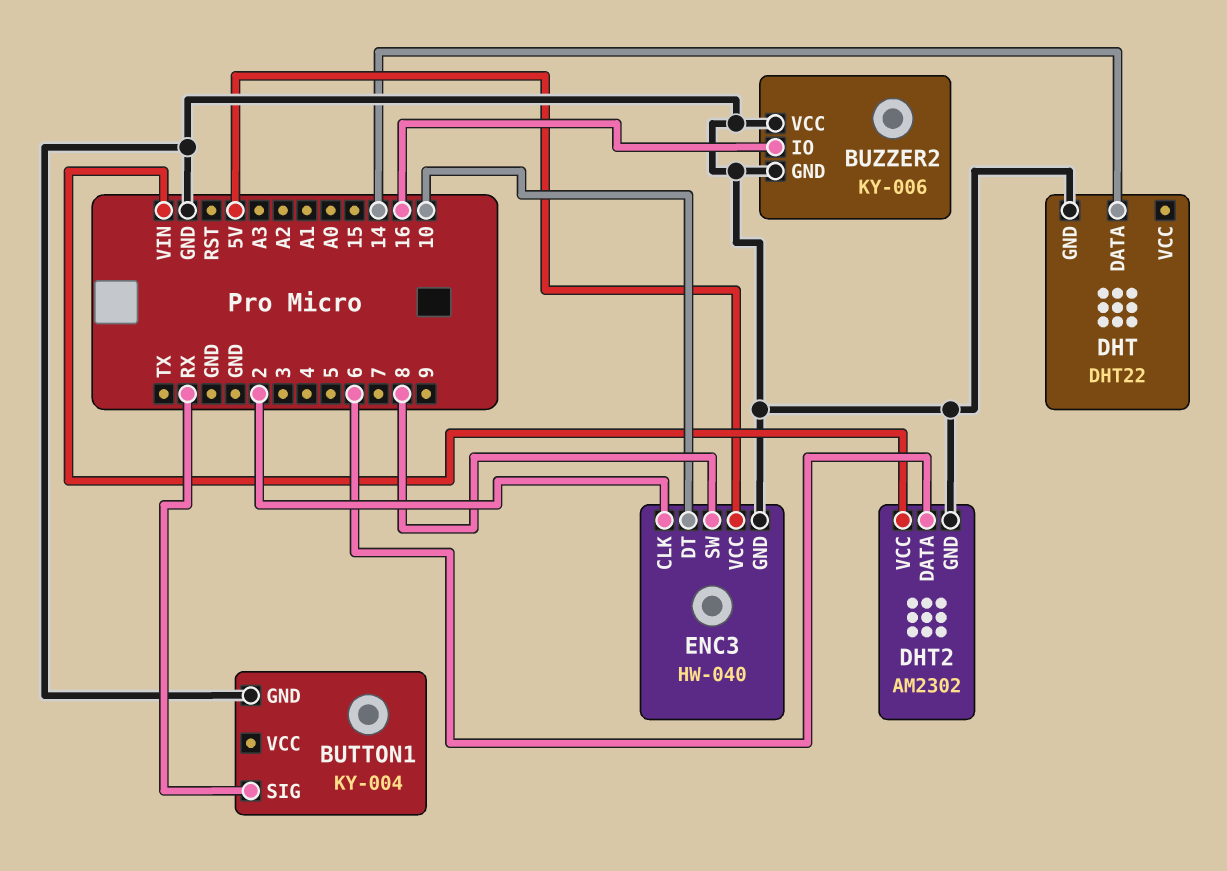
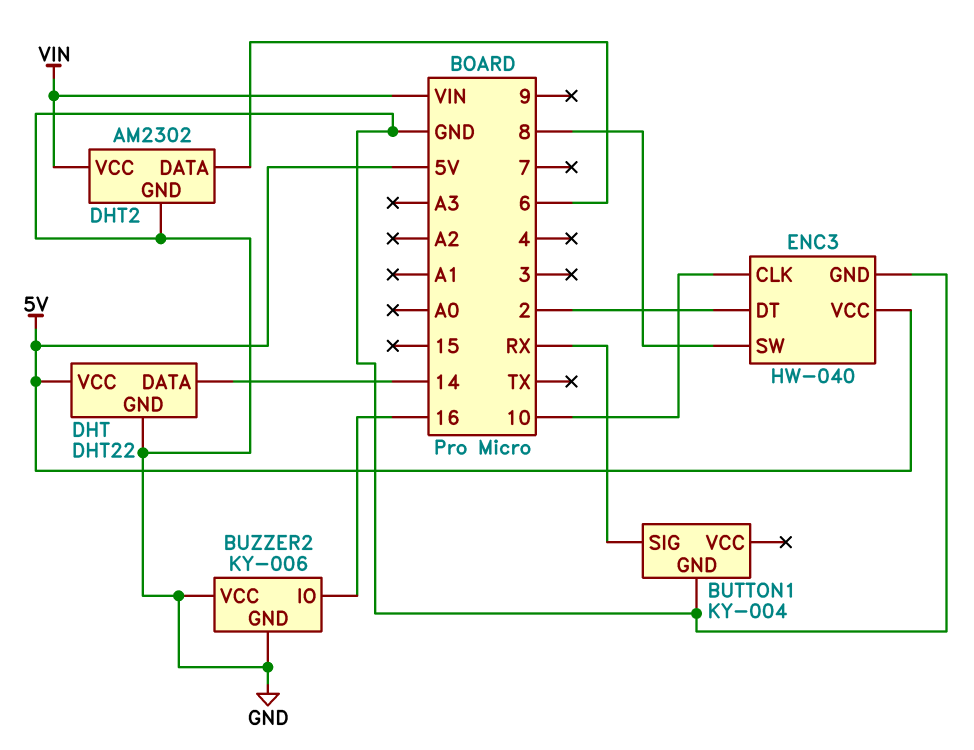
DHT pin VCC: none -> 5V
ENC3 pin CLK: 2 -> 10
ENC3 pin DT: 10 -> 2

